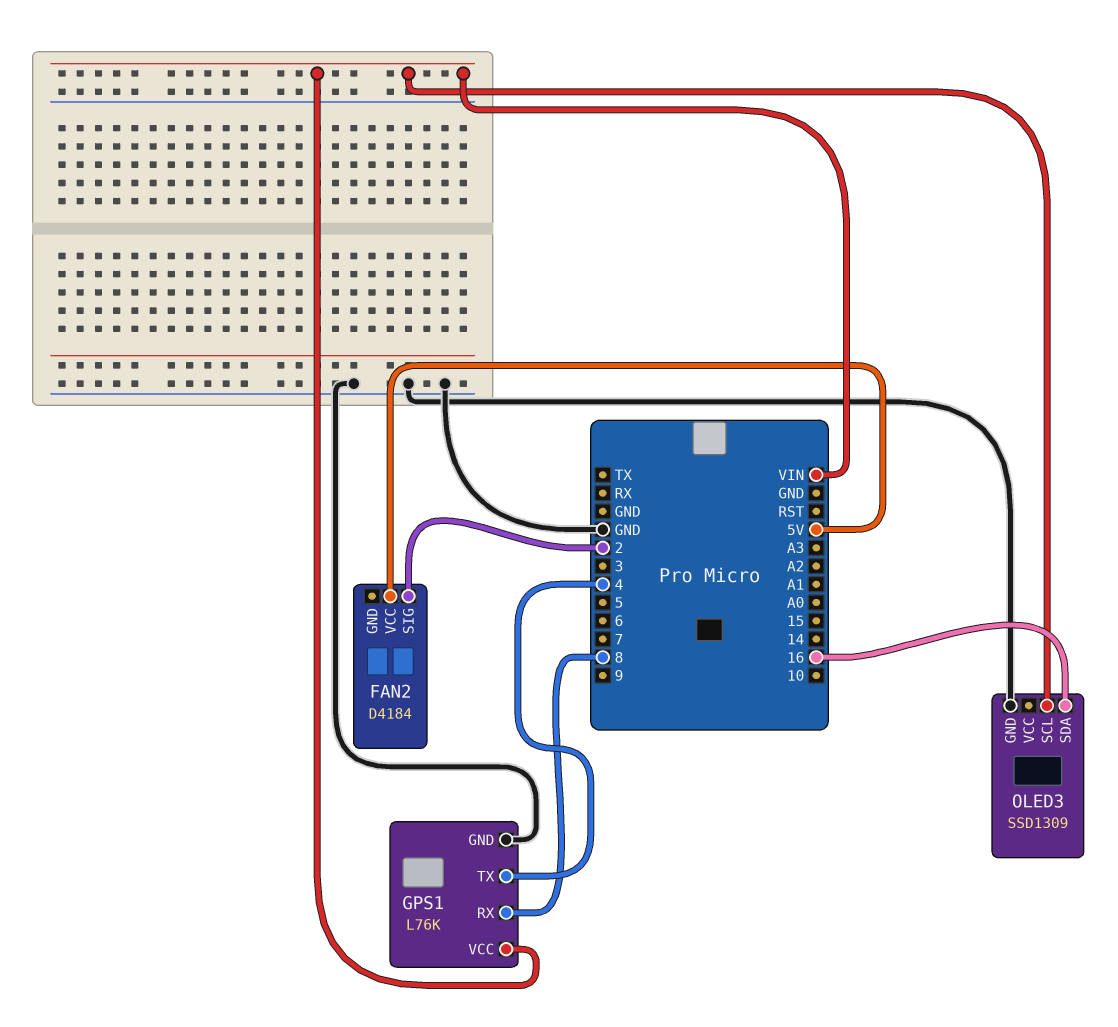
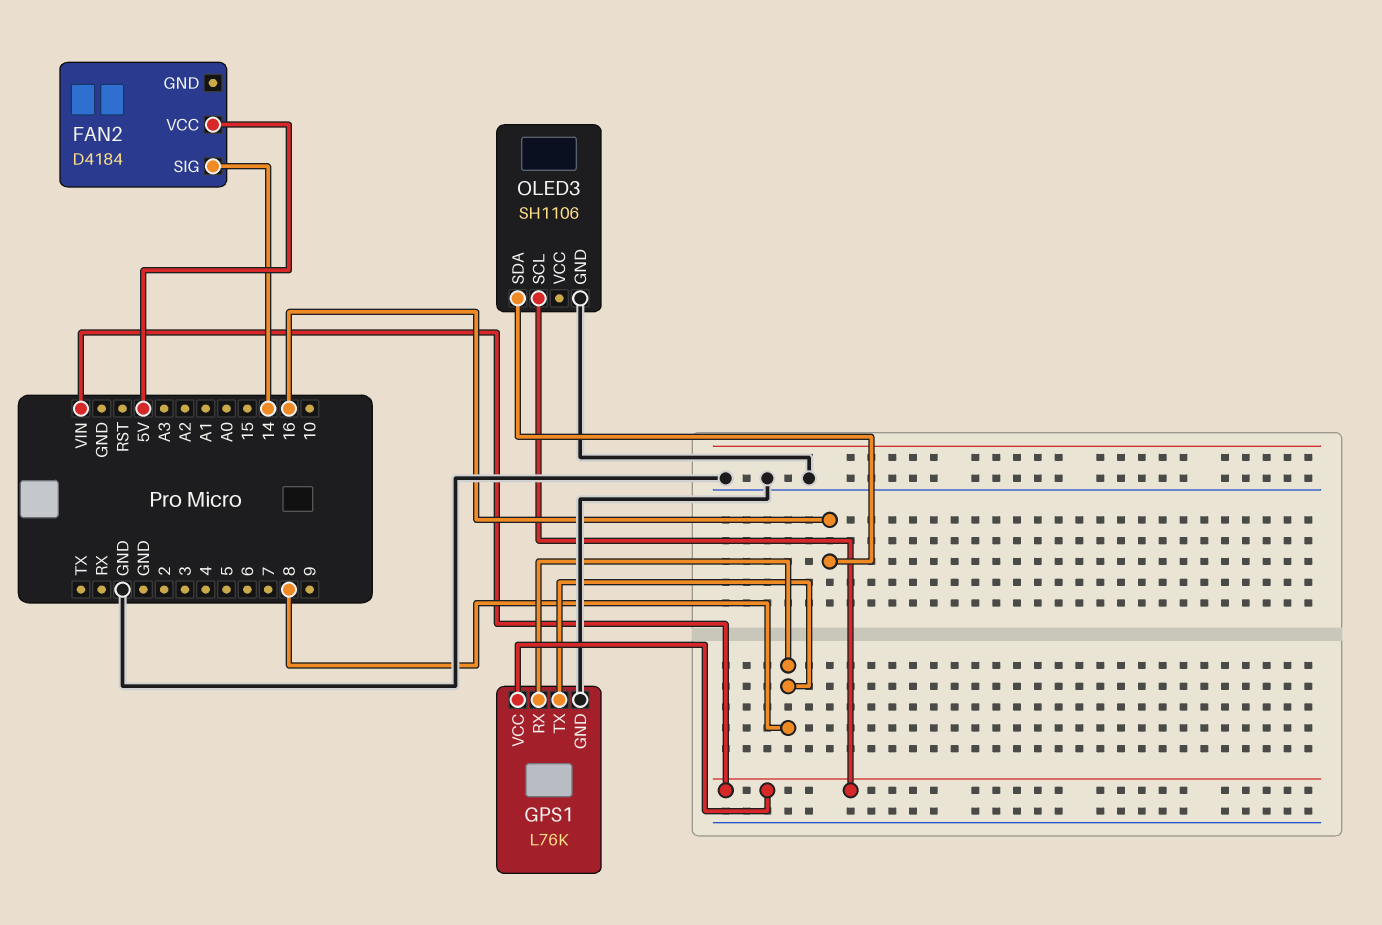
FAN2 pin SIG: 2 -> 14
GPS1 pin TX: 4 -> 8
OLED3: SSD1309 -> SH1106

